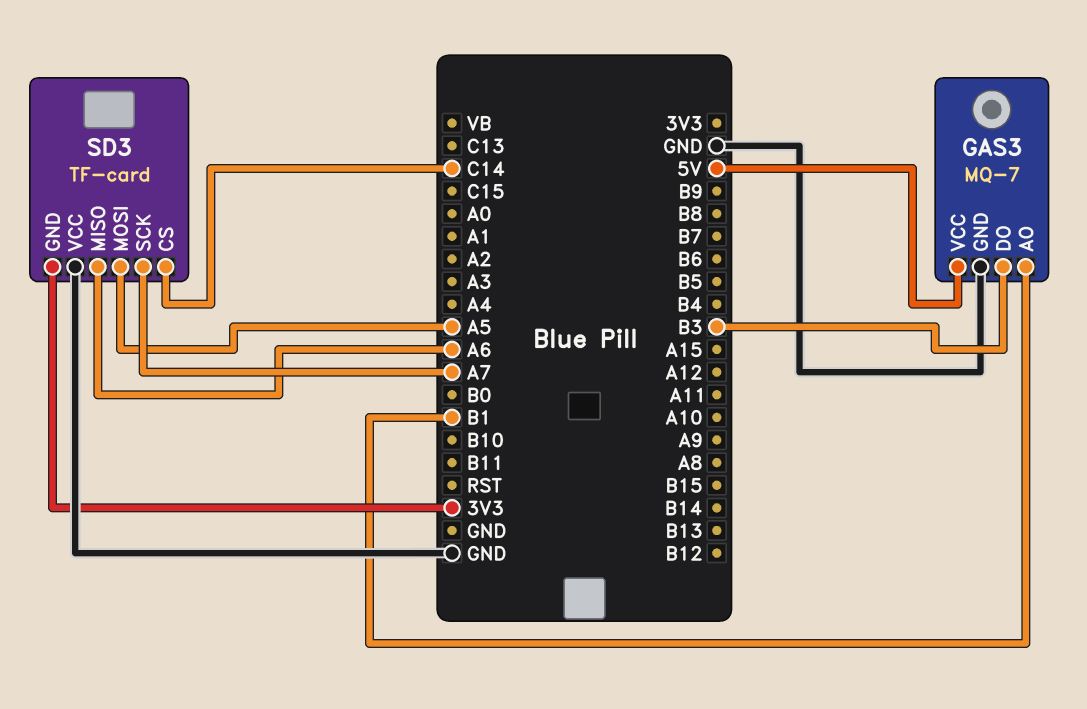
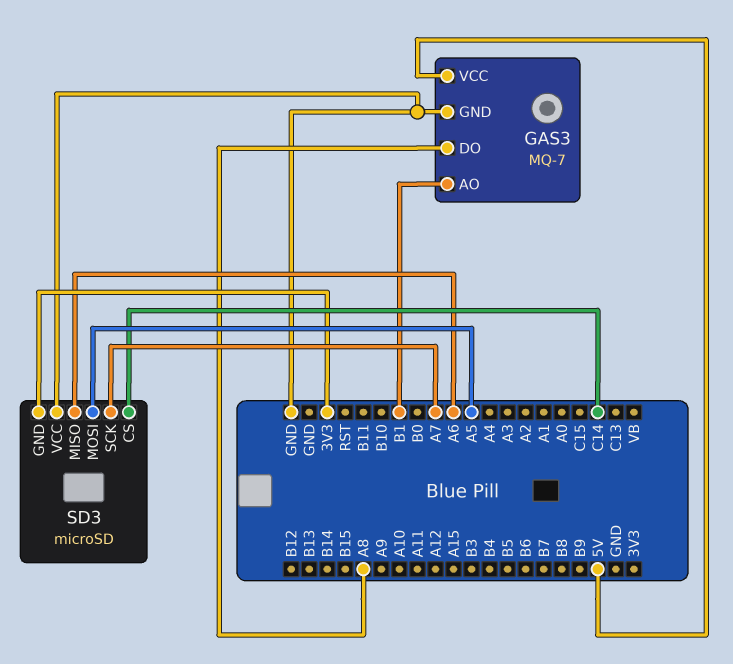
GAS3 pin DO: B3 -> A8
SD3: TF-card -> microSD

